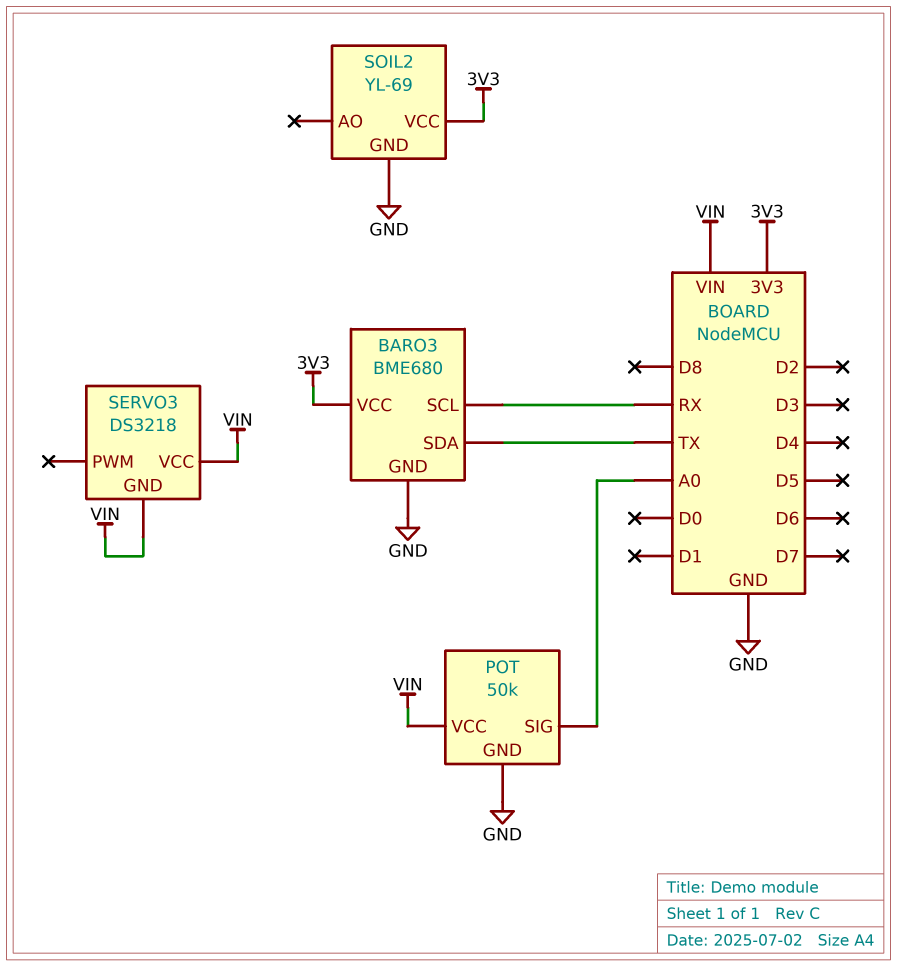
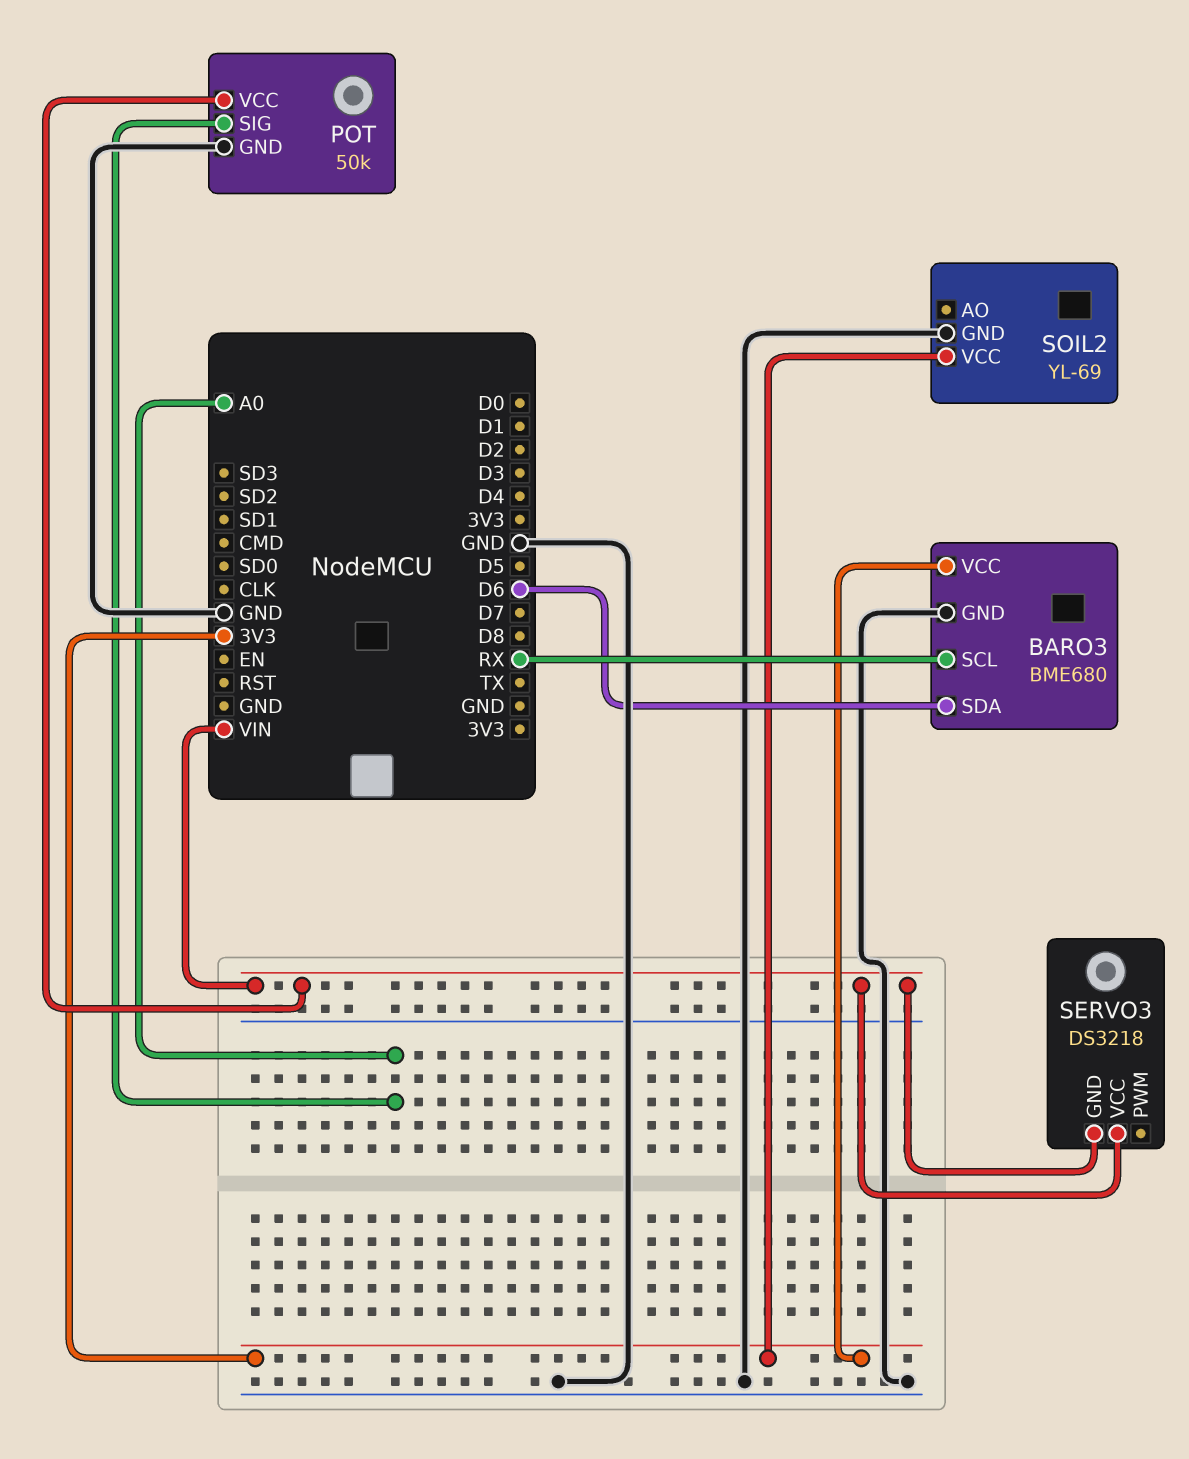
BARO3 pin SDA: TX -> D6

